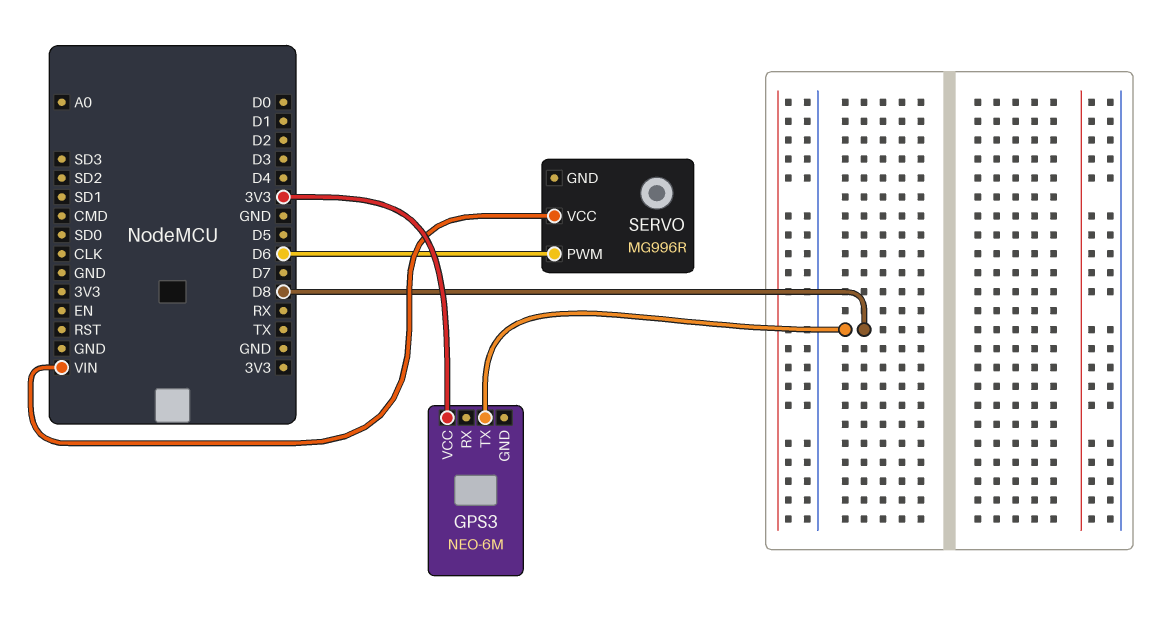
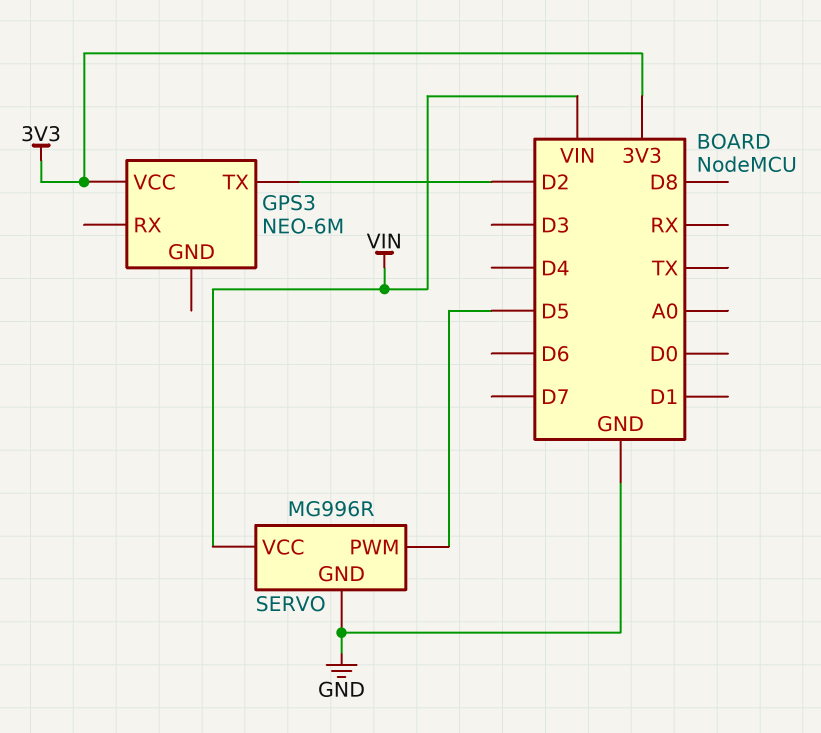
GPS3 pin TX: D8 -> D2
SERVO pin GND: none -> GND
SERVO pin PWM: D6 -> D5

